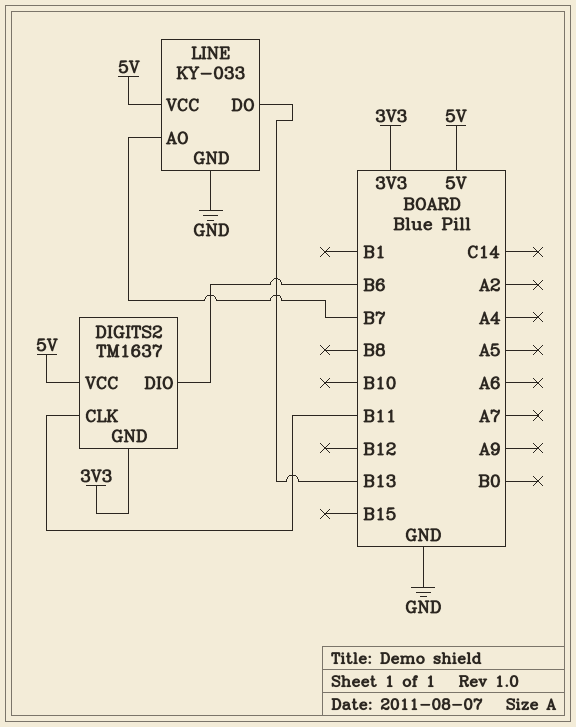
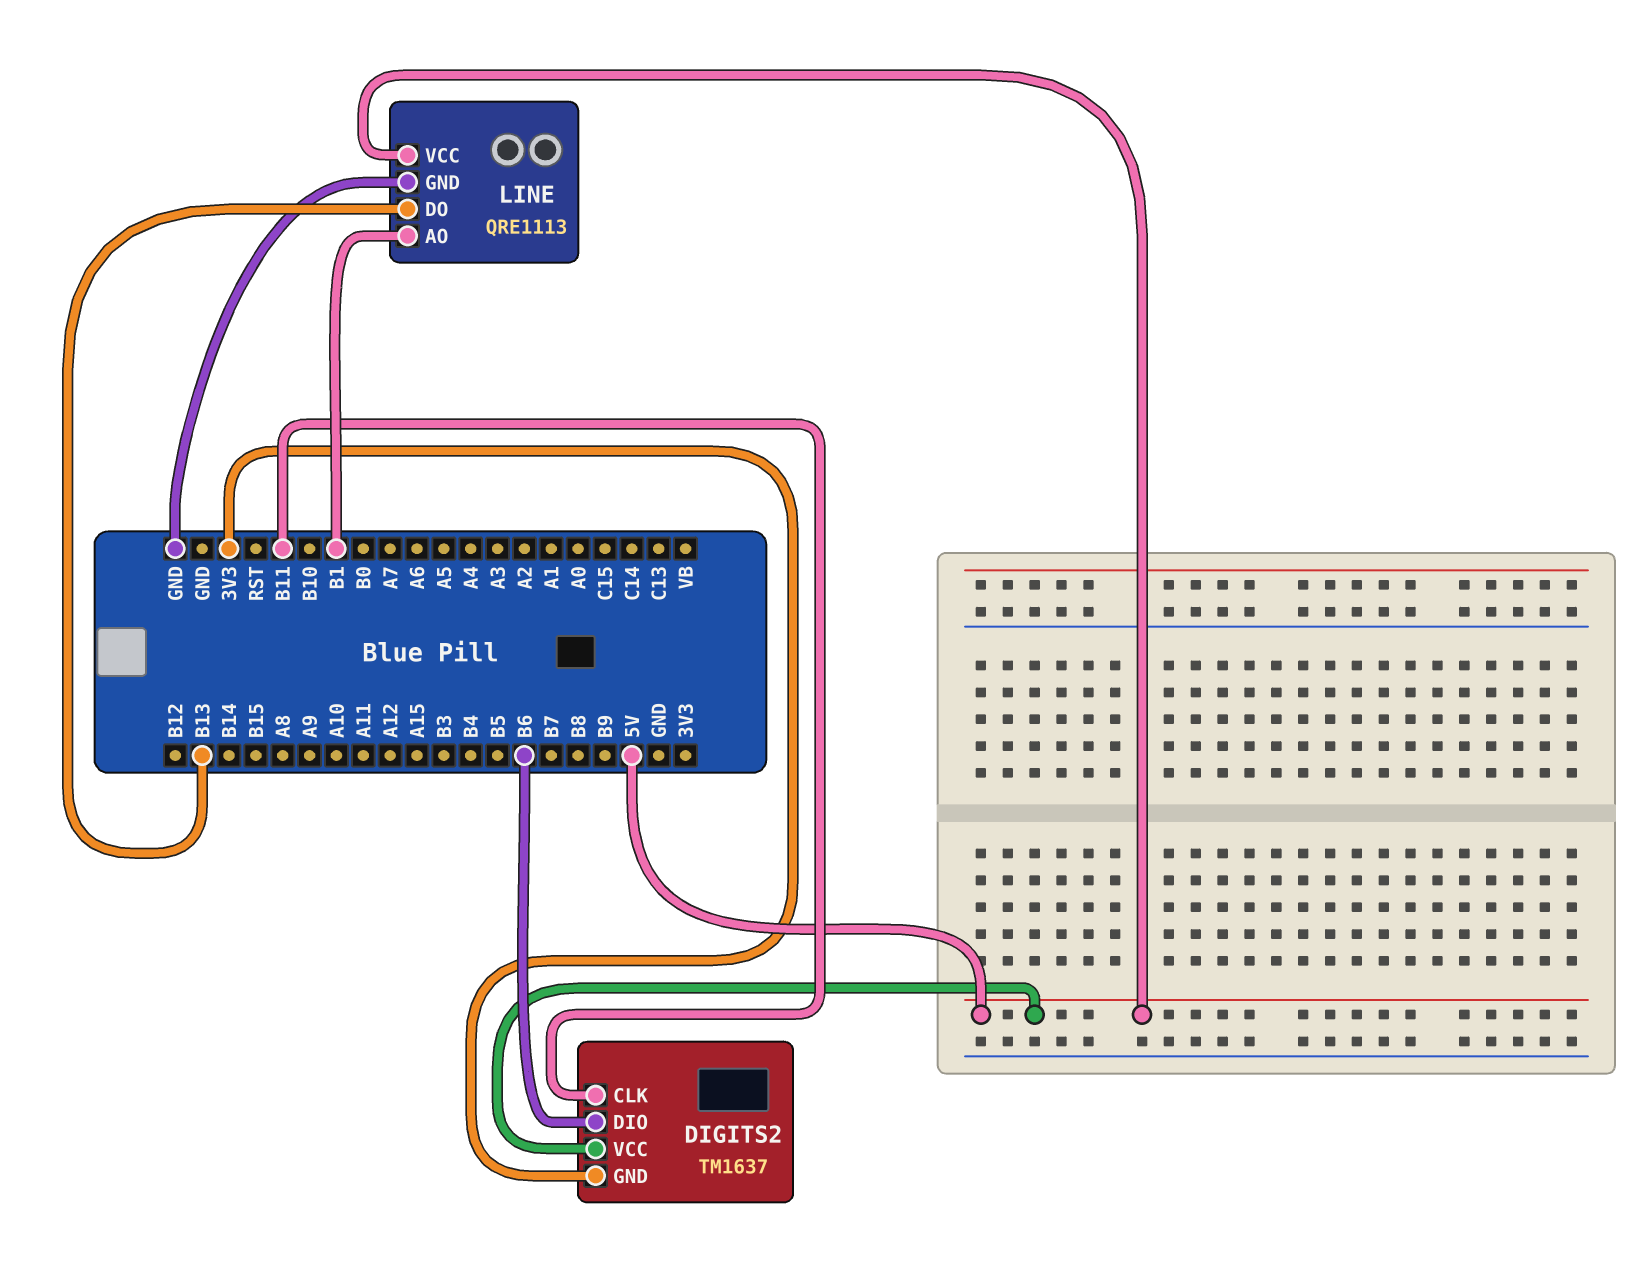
LINE: KY-033 -> QRE1113
LINE pin AO: B7 -> B1

